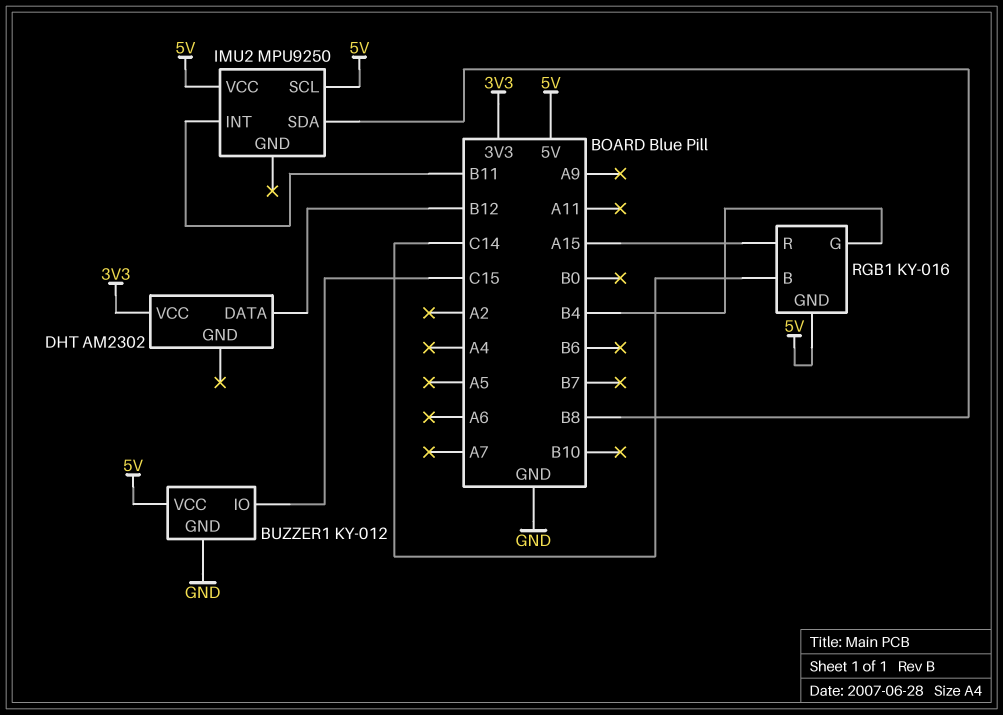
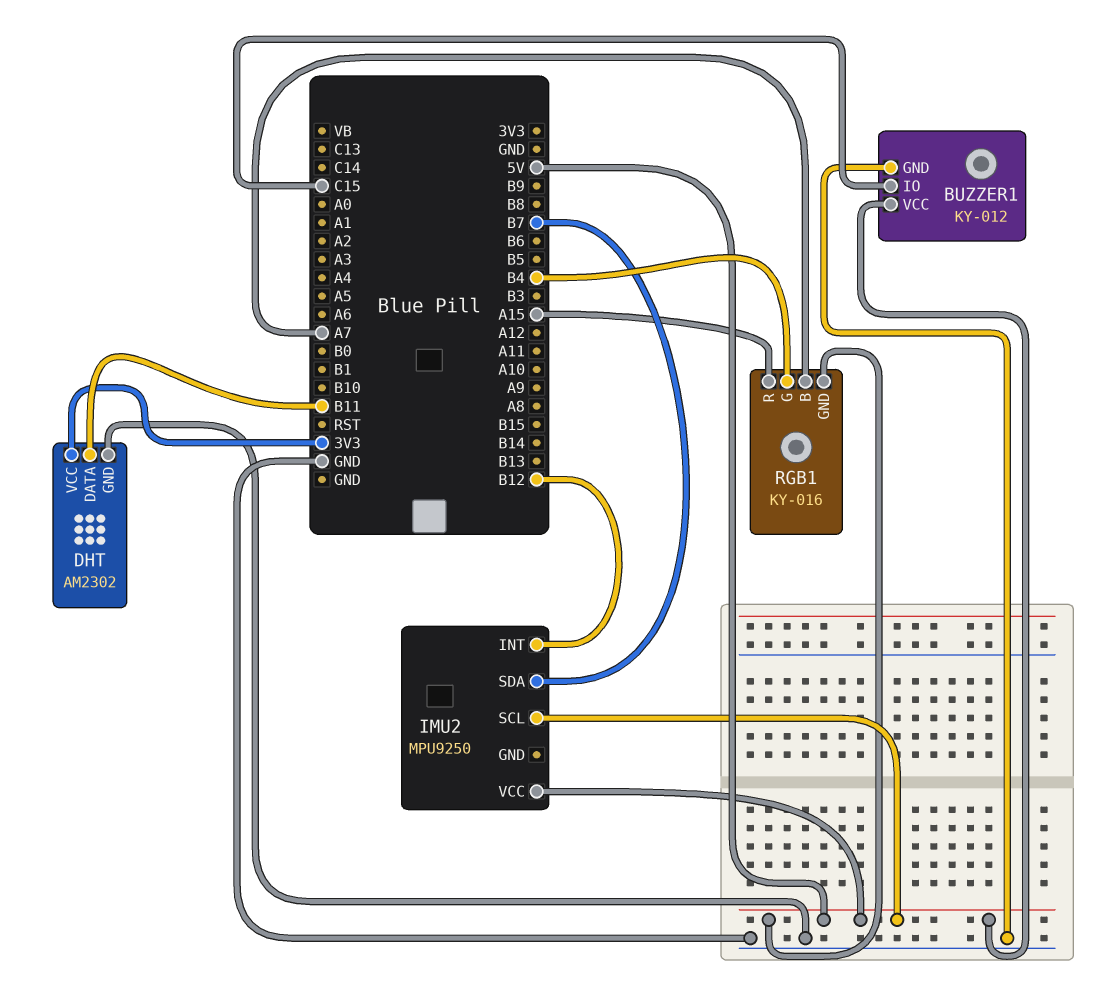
DHT pin DATA: B12 -> B11
DHT pin GND: none -> GND
IMU2 pin INT: B11 -> B12
IMU2 pin SDA: B8 -> B7
RGB1 pin B: C14 -> A7

